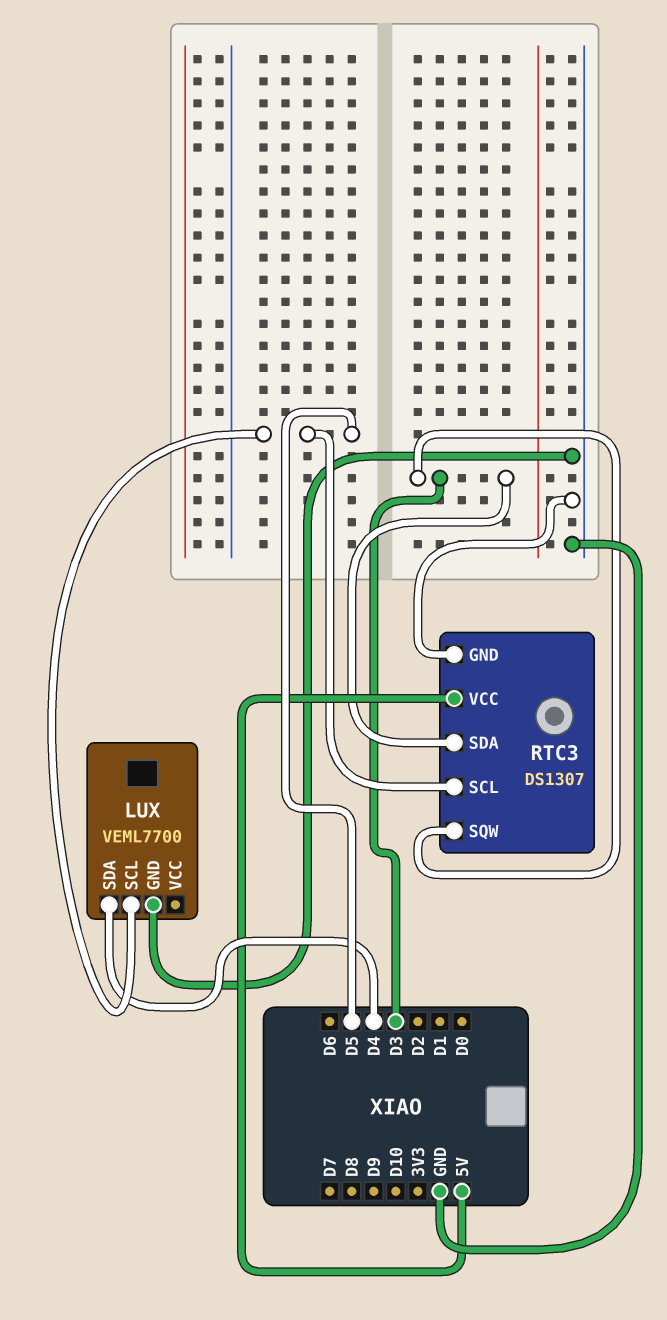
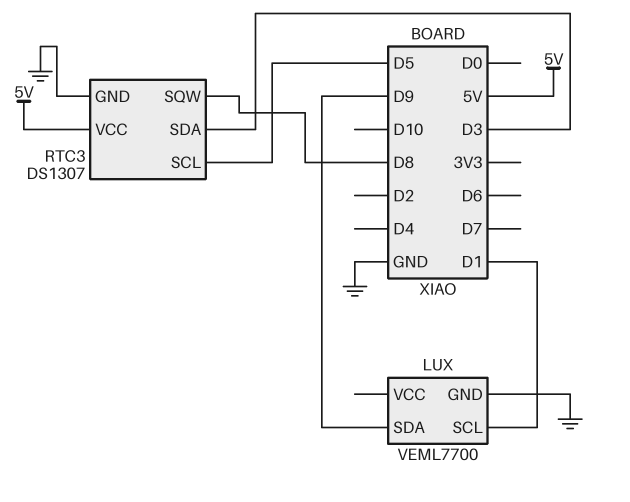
LUX pin SCL: D5 -> D1
LUX pin SDA: D4 -> D9
RTC3 pin SQW: D3 -> D8

